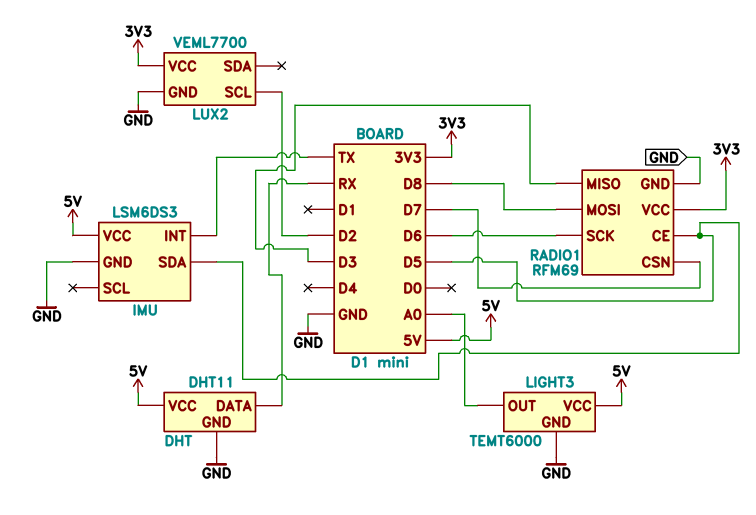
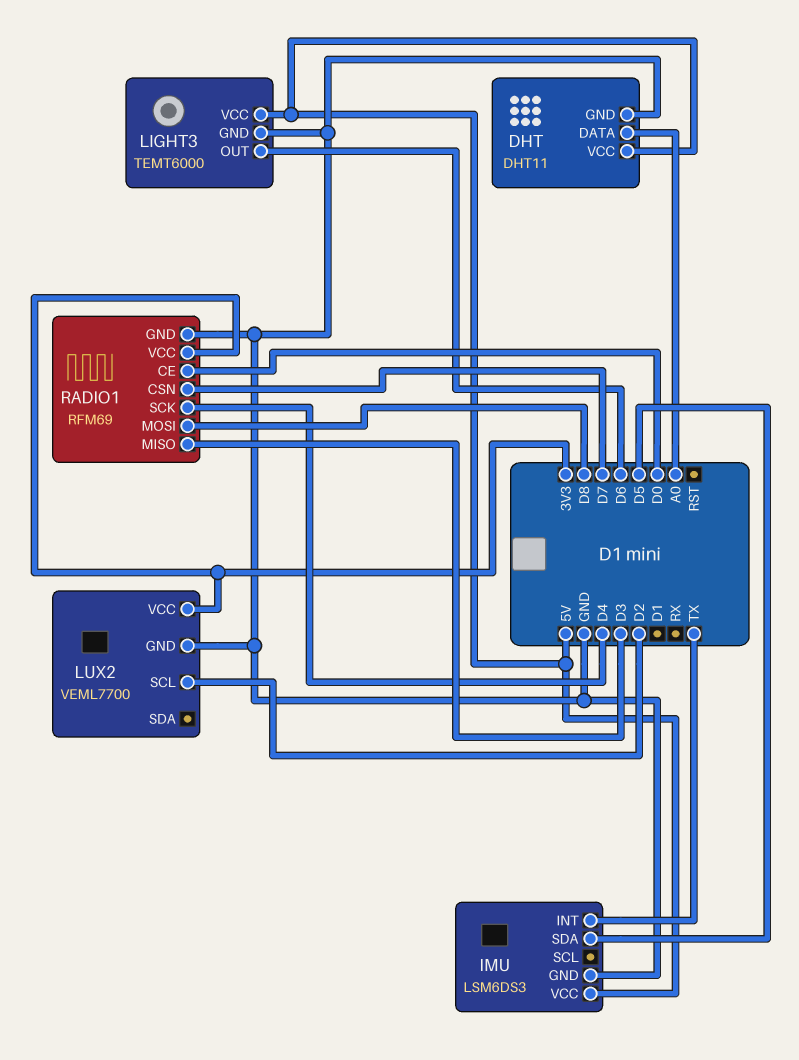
DHT pin DATA: RX -> A0
LIGHT3 pin OUT: A0 -> D6
RADIO1 pin CE: D5 -> D0
RADIO1 pin SCK: D6 -> D4

